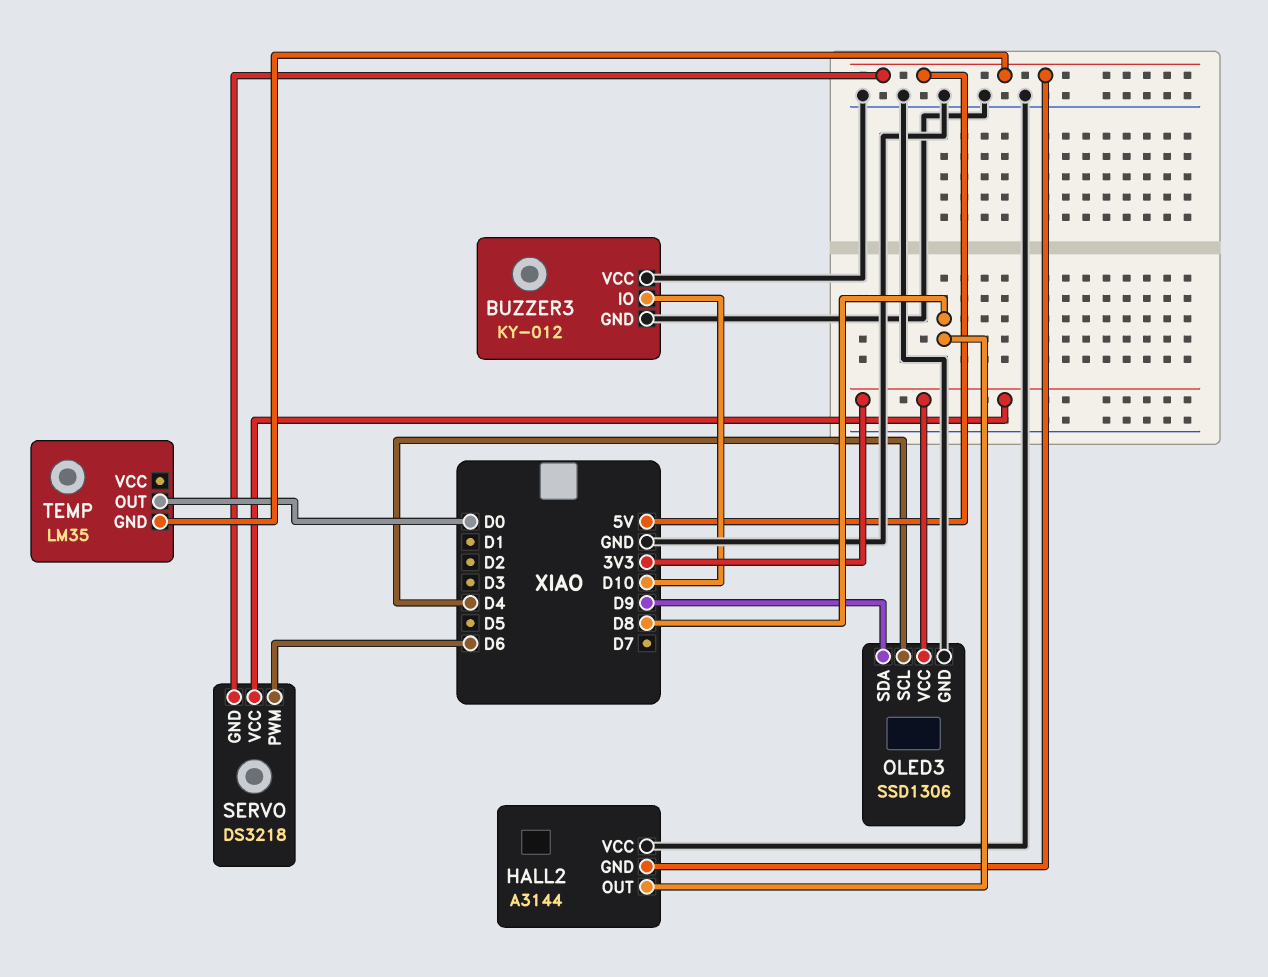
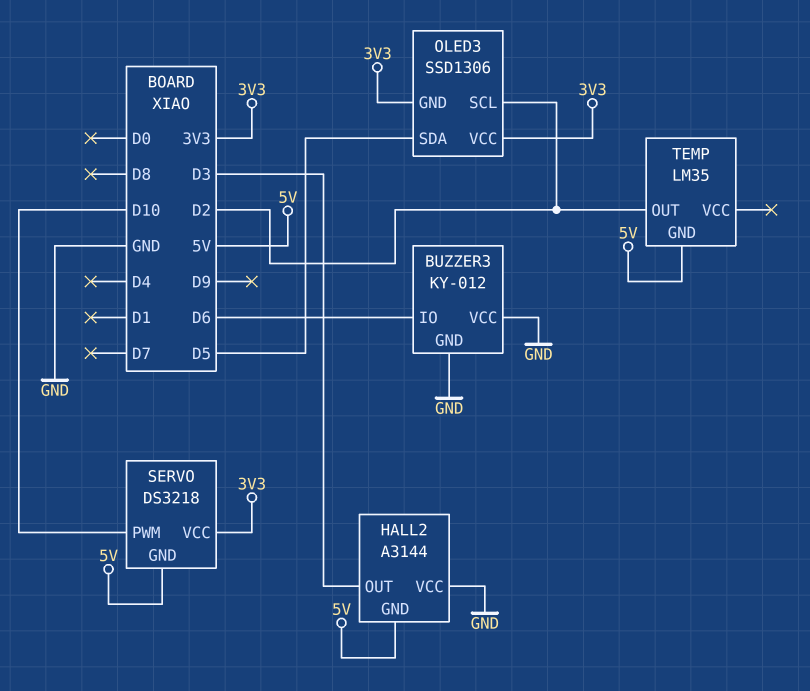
BUZZER3 pin IO: D10 -> D6
HALL2 pin OUT: D8 -> D3
OLED3 pin GND: GND -> 3V3
OLED3 pin SCL: D4 -> D2
OLED3 pin SDA: D9 -> D5
SERVO pin PWM: D6 -> D10
TEMP pin OUT: D0 -> D2

